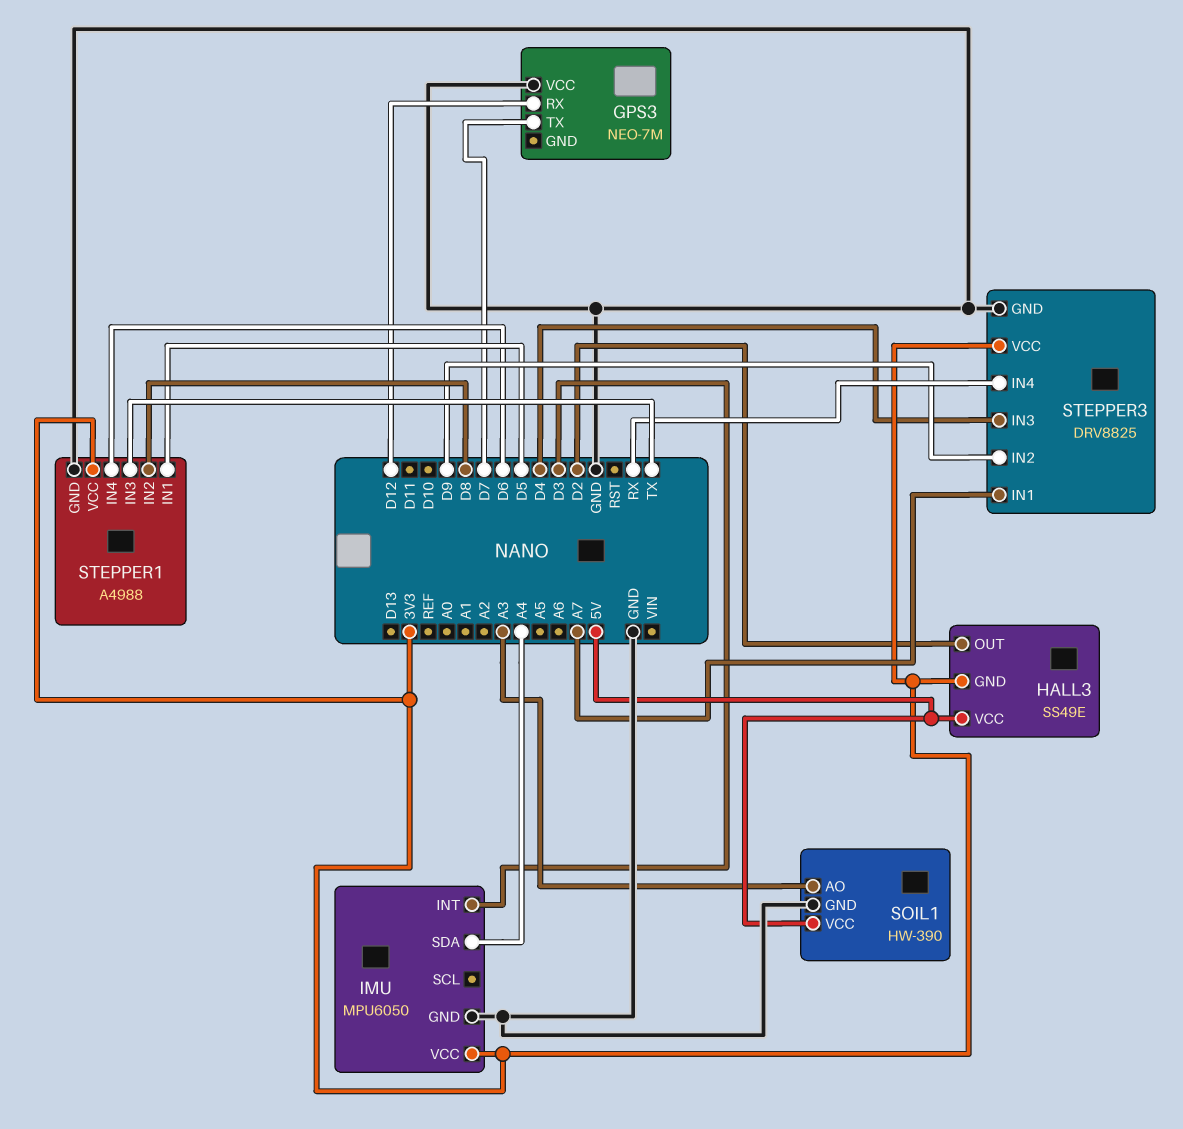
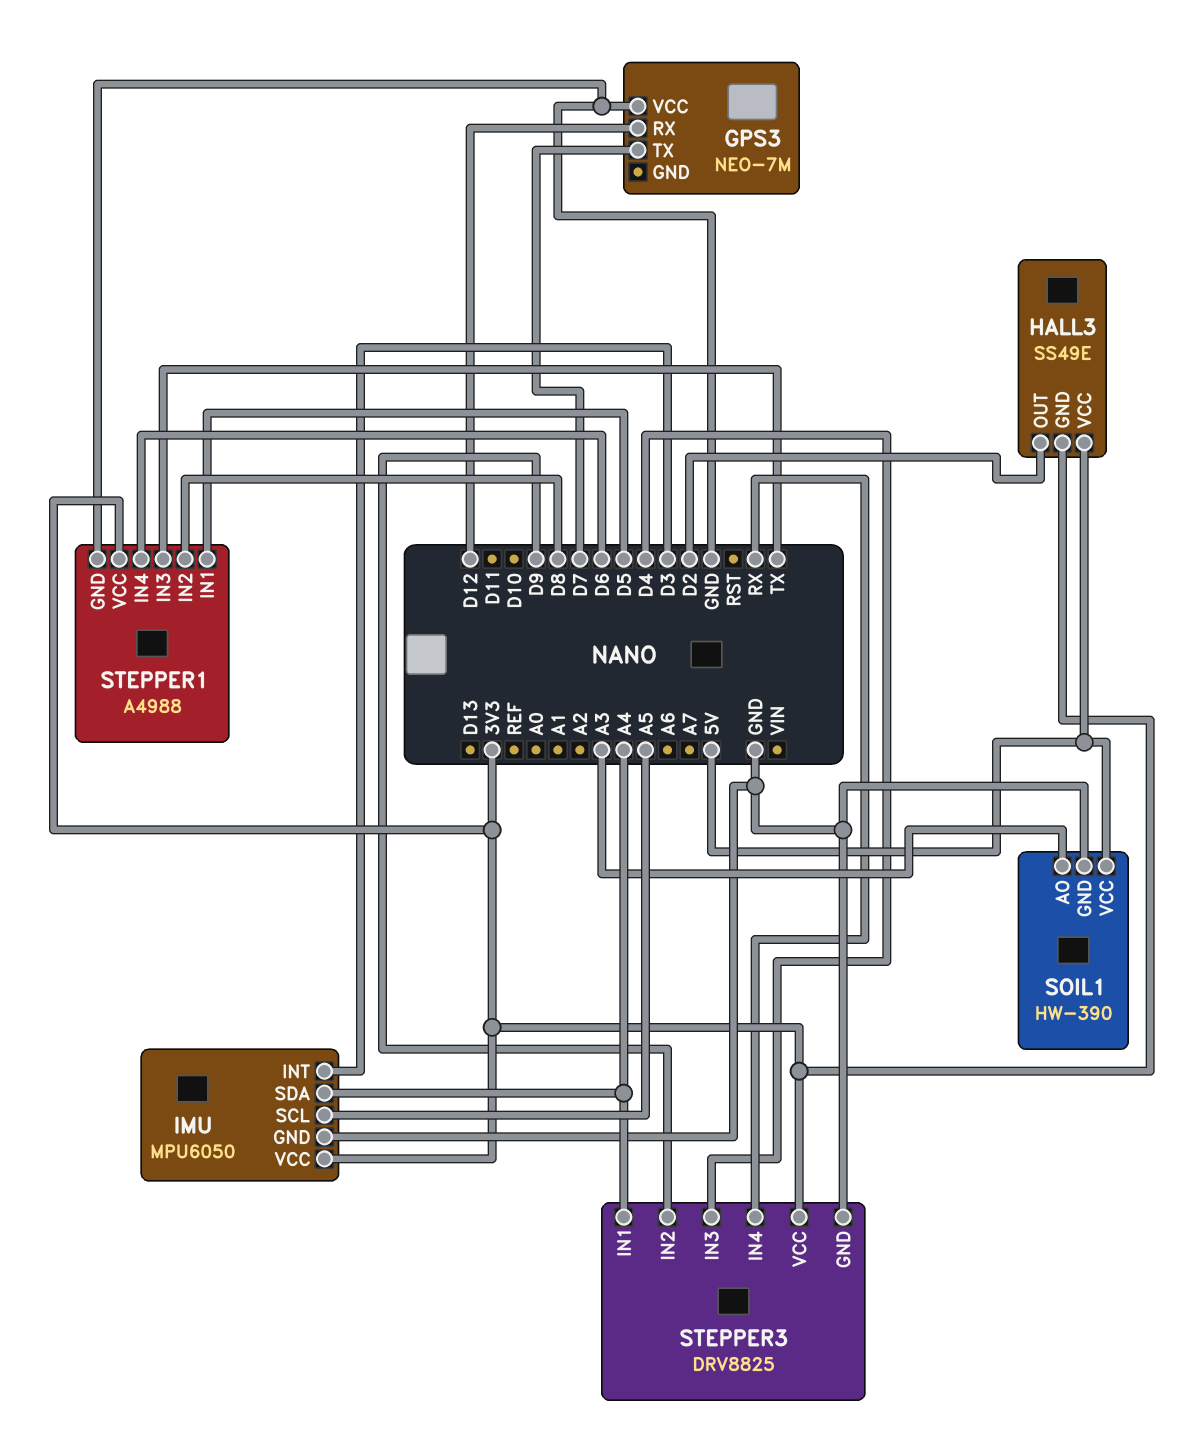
IMU pin SCL: none -> A5
STEPPER3 pin IN1: A7 -> A4

